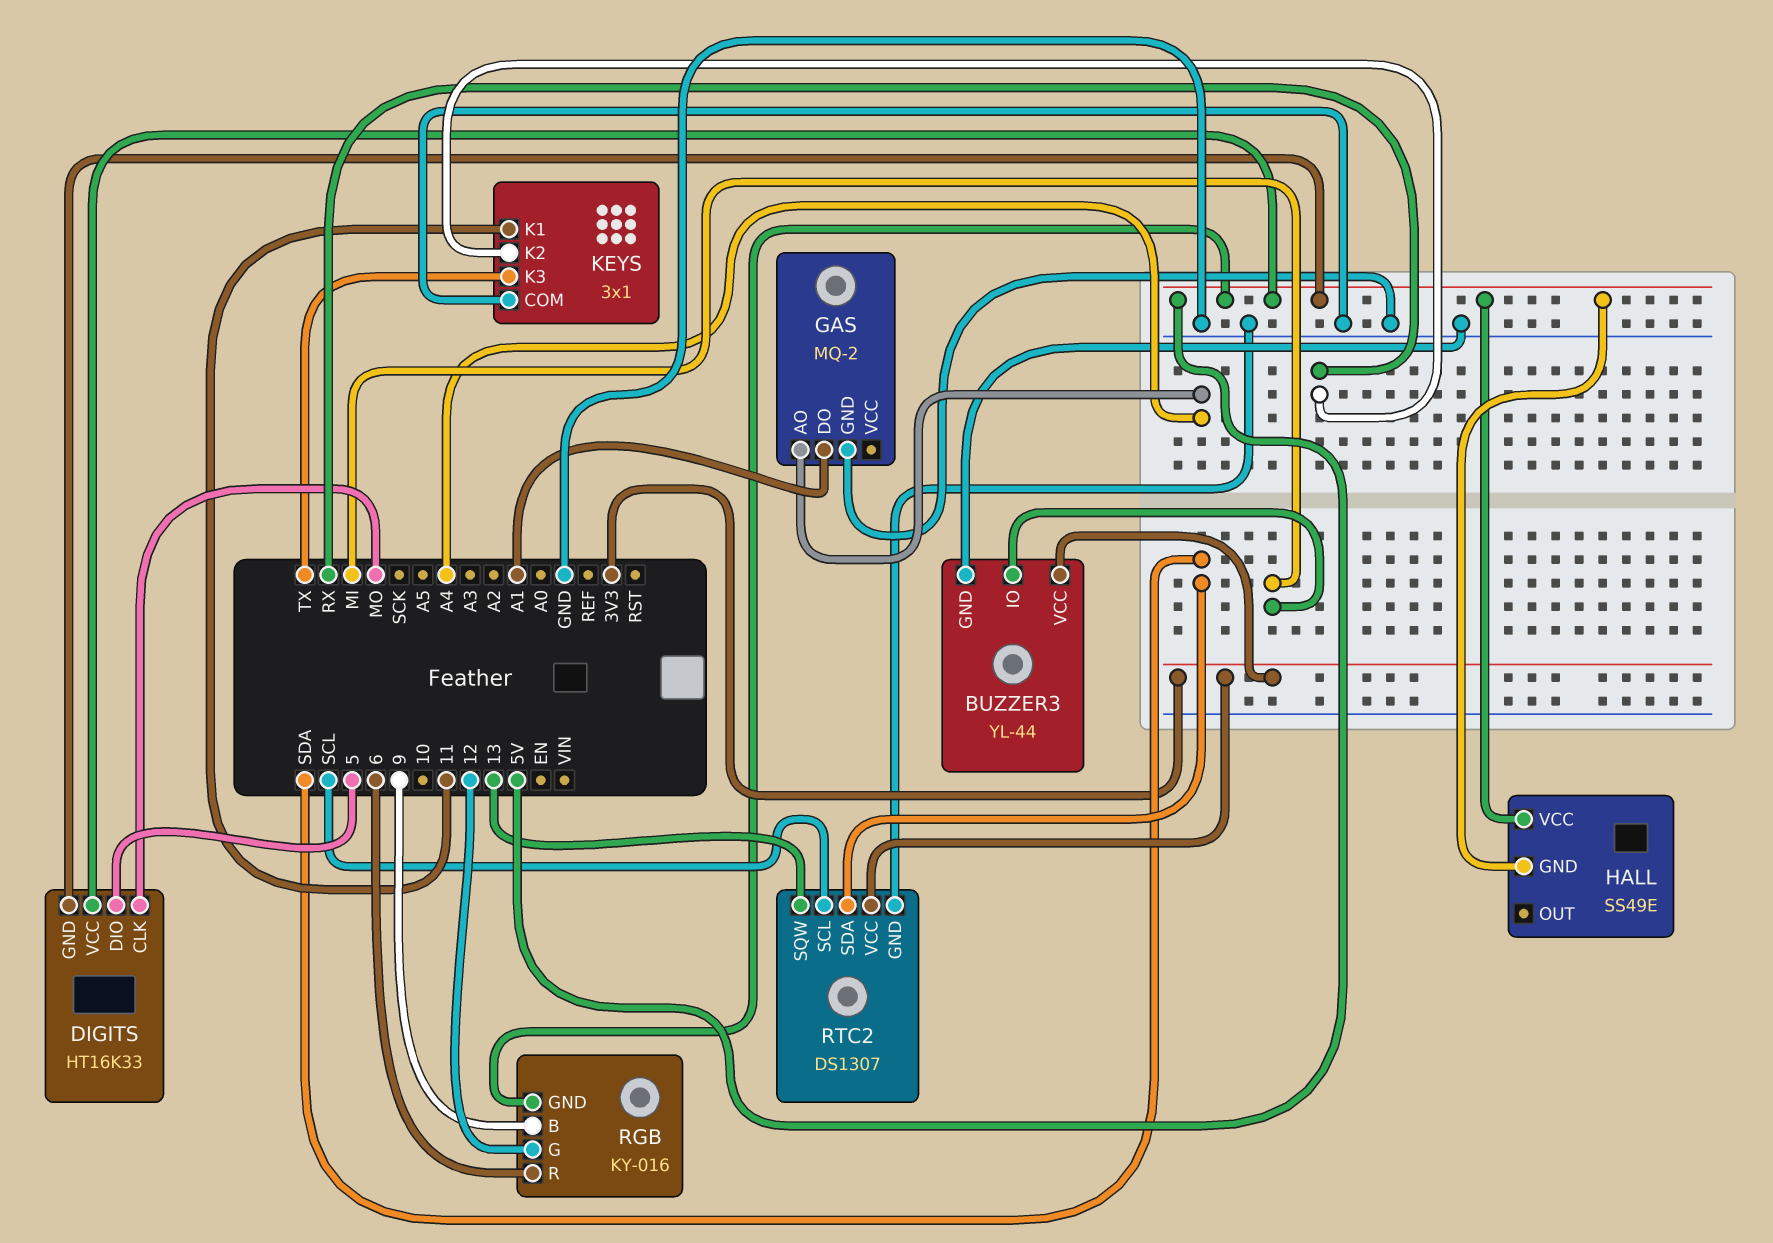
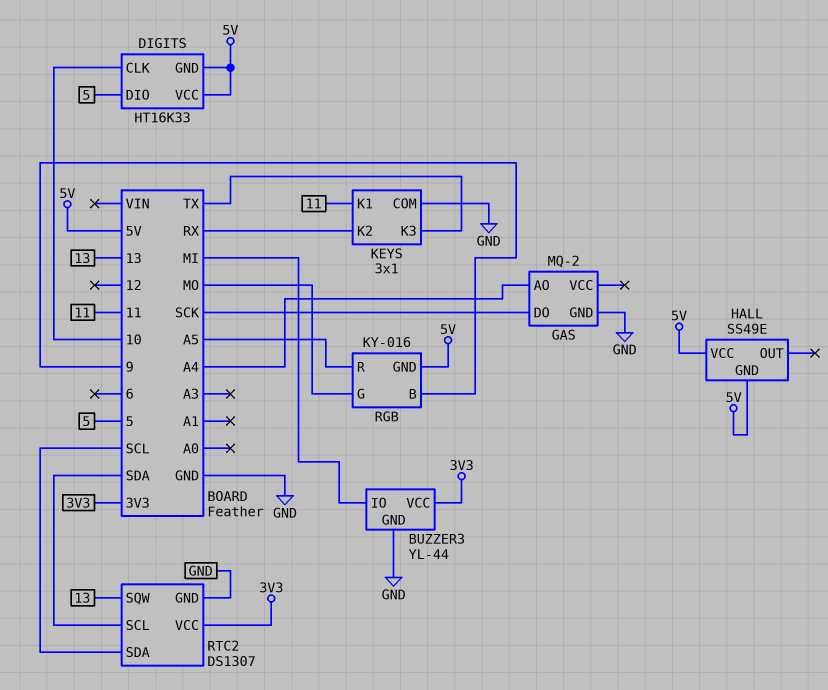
DIGITS pin CLK: MO -> 10
GAS pin DO: A1 -> SCK
RGB pin G: 12 -> MO
RGB pin R: 6 -> A5
RTC2 pin SCL: SCL -> SDA
RTC2 pin SDA: SDA -> SCL

